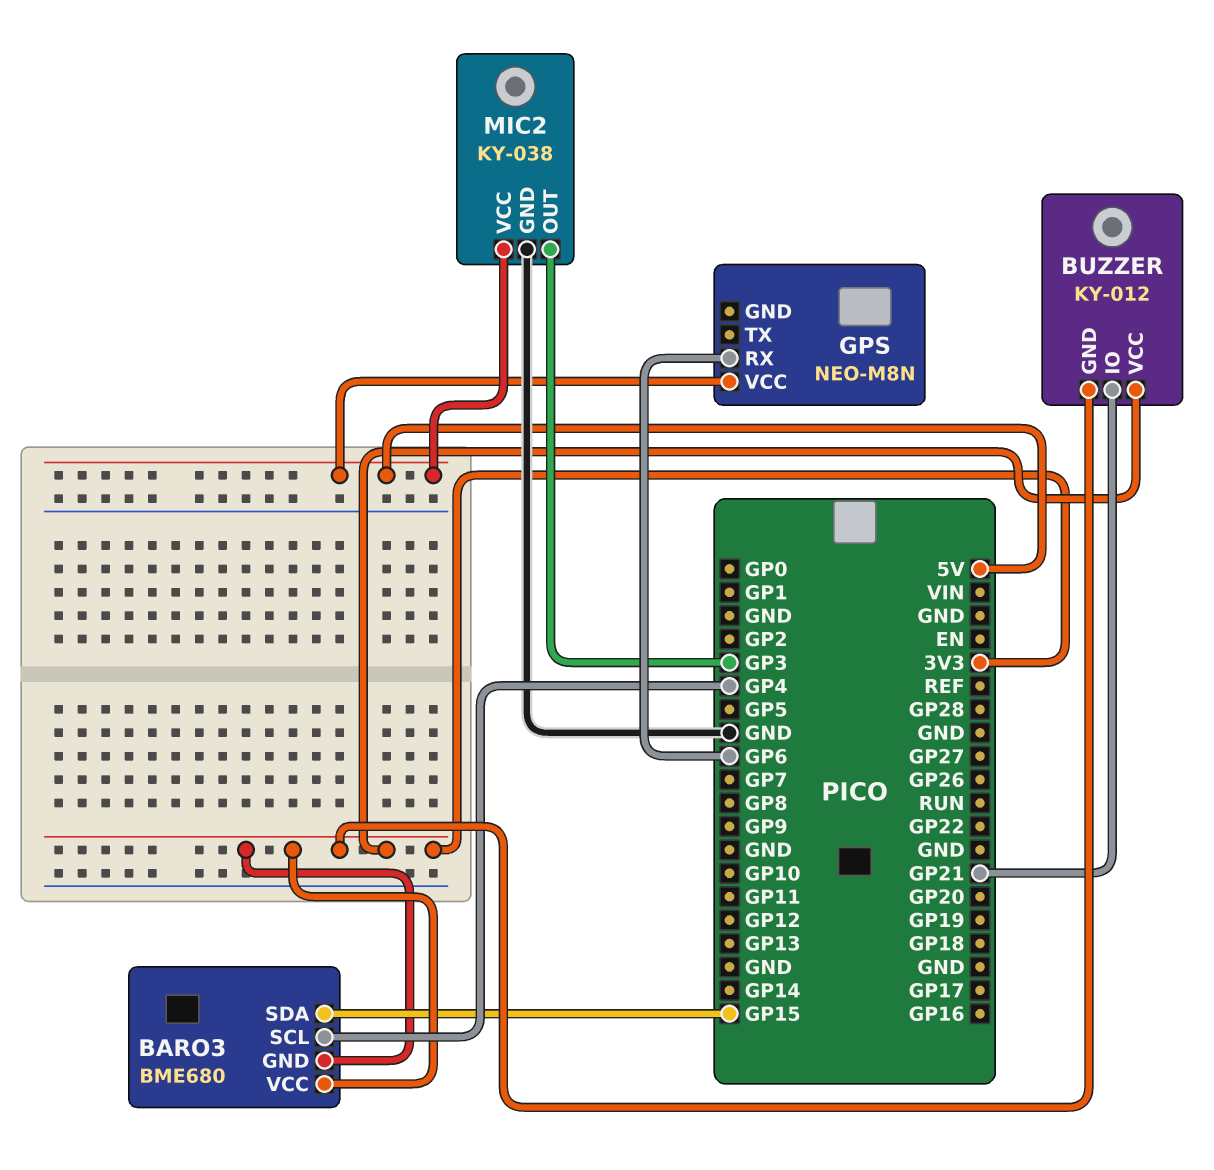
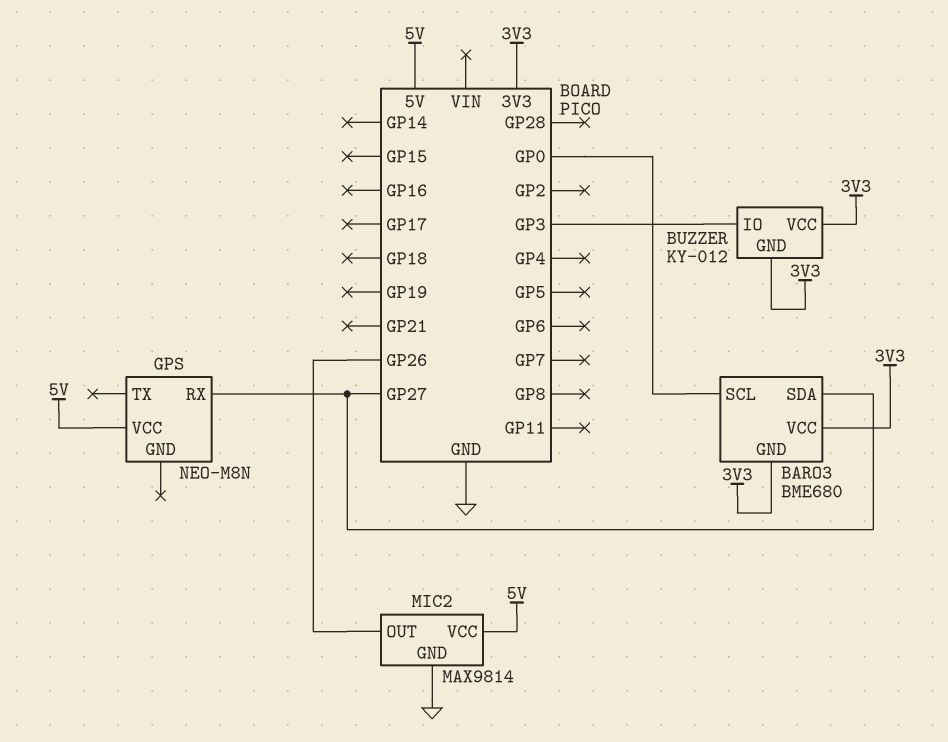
BARO3 pin SCL: GP4 -> GP0
BARO3 pin SDA: GP15 -> GP27
BUZZER pin IO: GP21 -> GP3
GPS pin RX: GP6 -> GP27
MIC2: KY-038 -> MAX9814
MIC2 pin OUT: GP3 -> GP26

